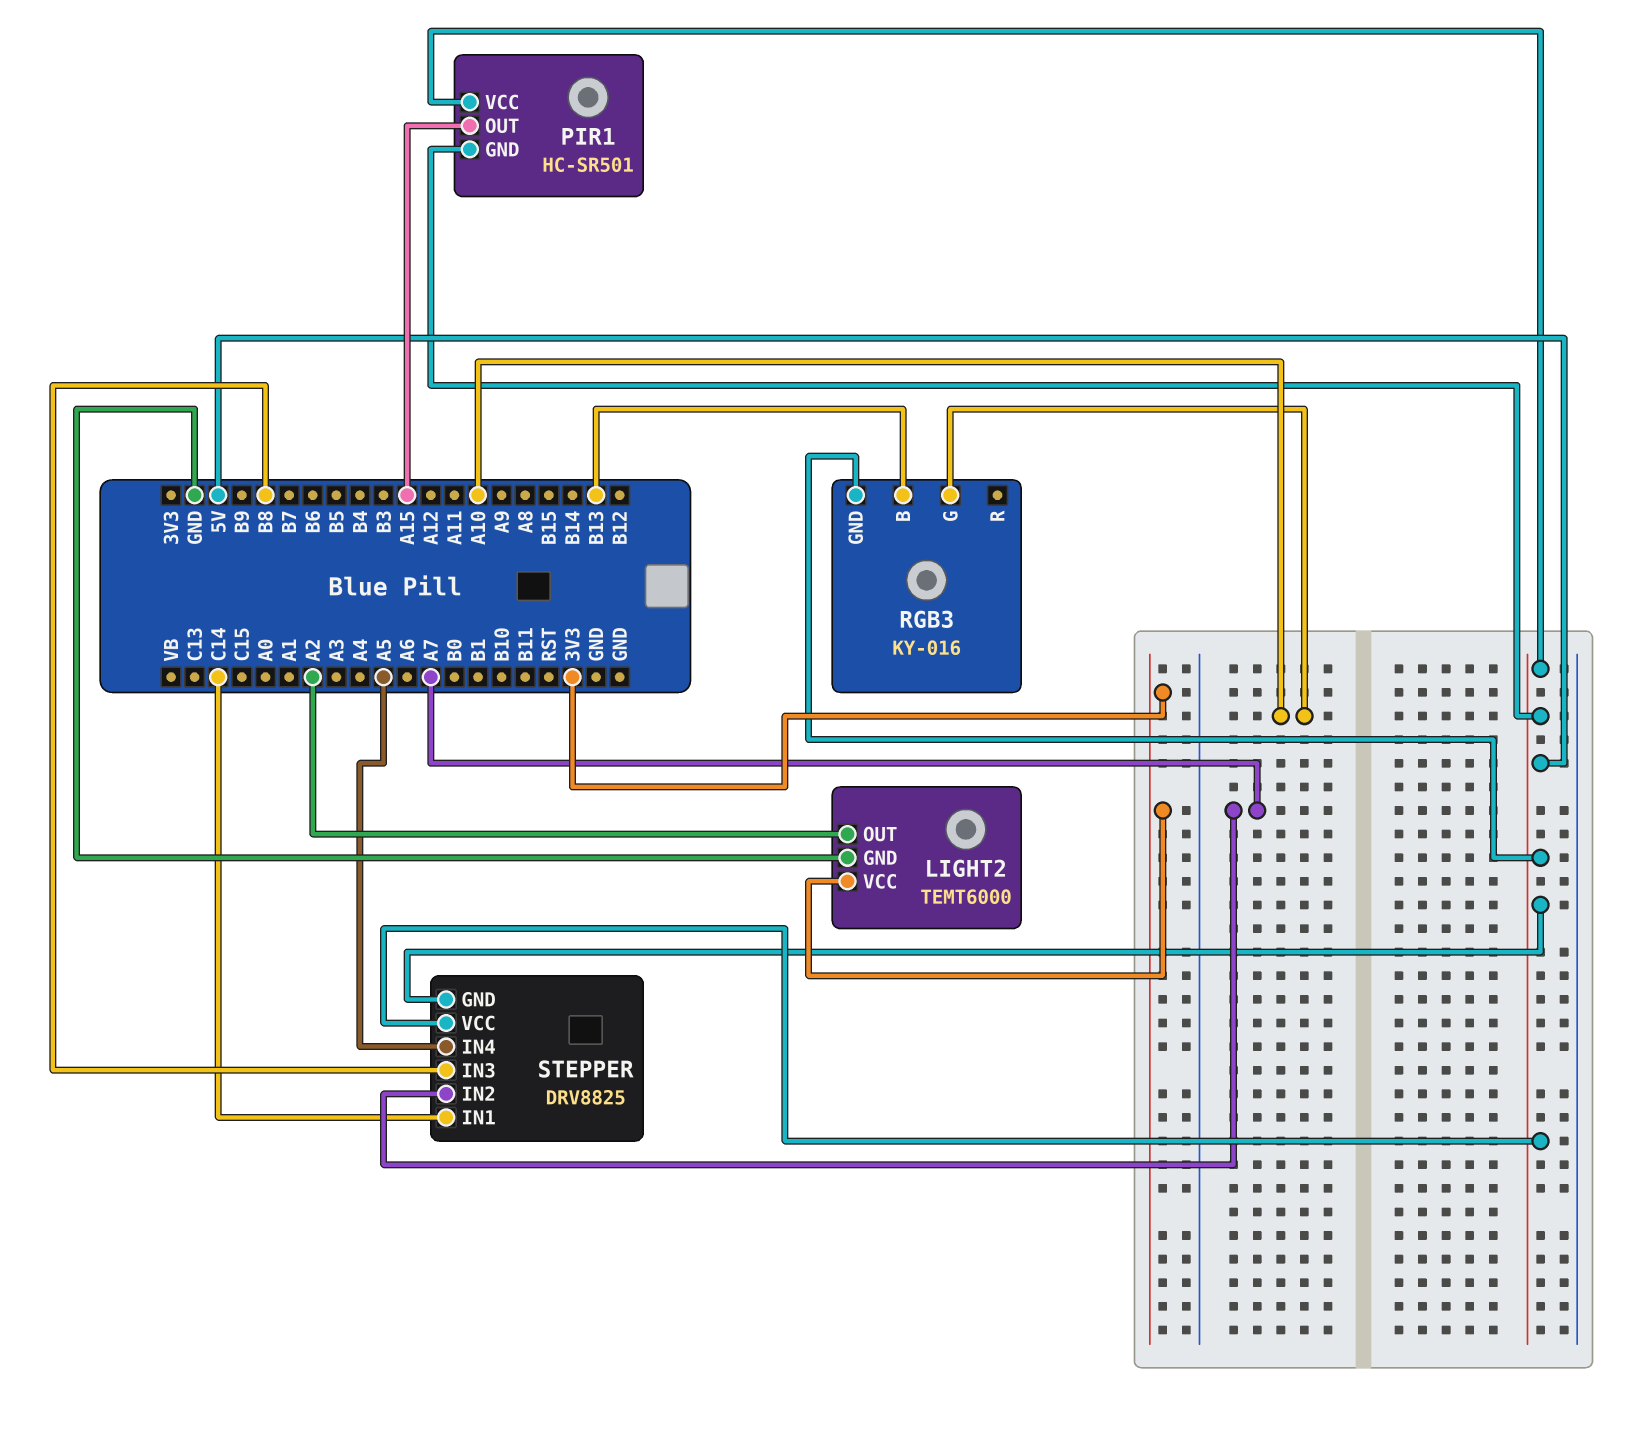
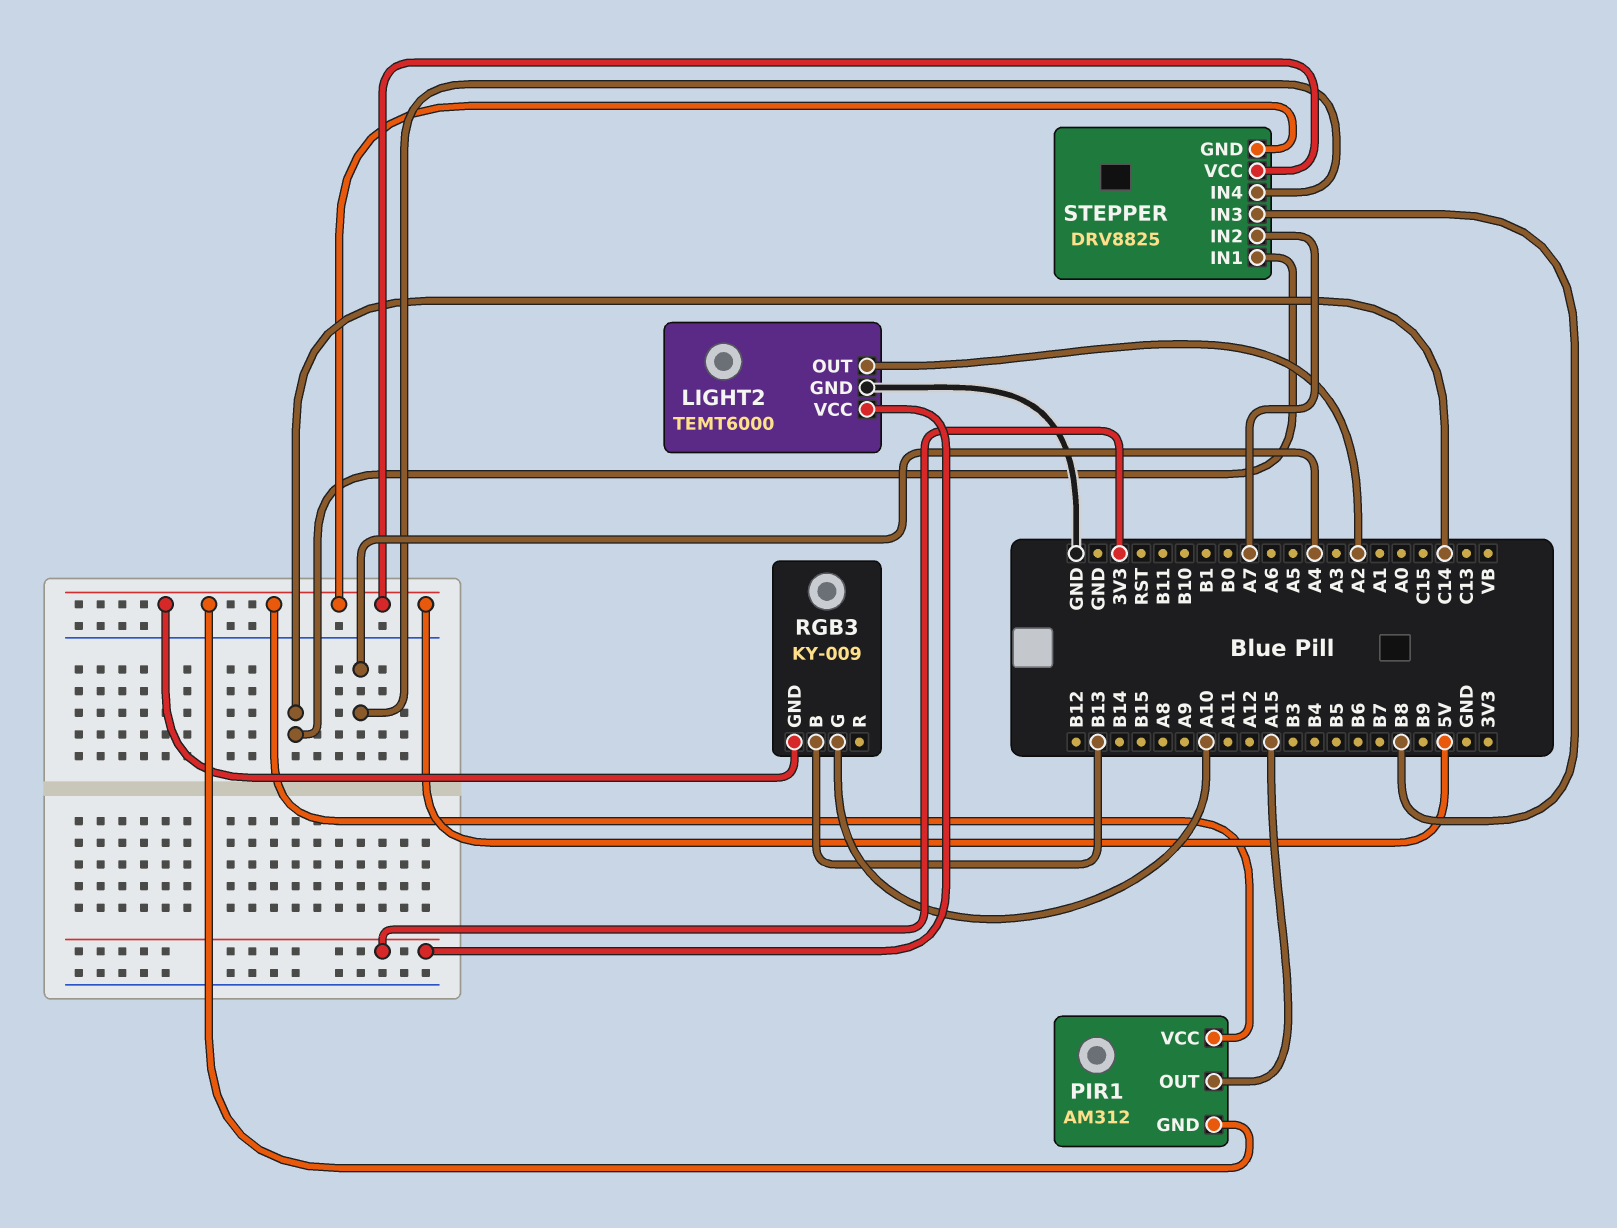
PIR1: HC-SR501 -> AM312
RGB3: KY-016 -> KY-009
STEPPER pin IN4: A5 -> A4

